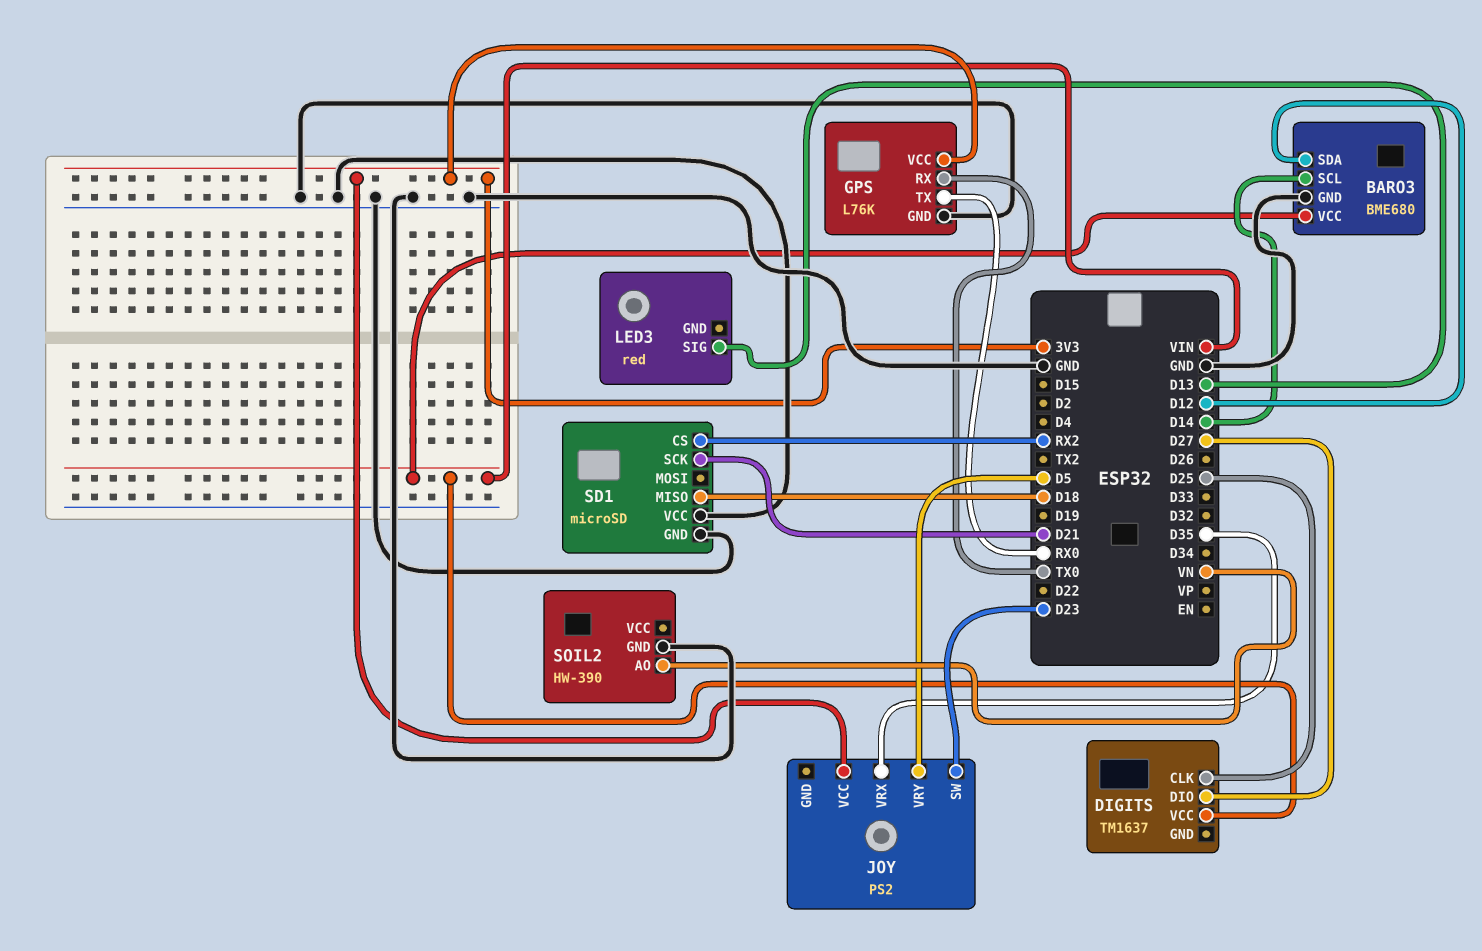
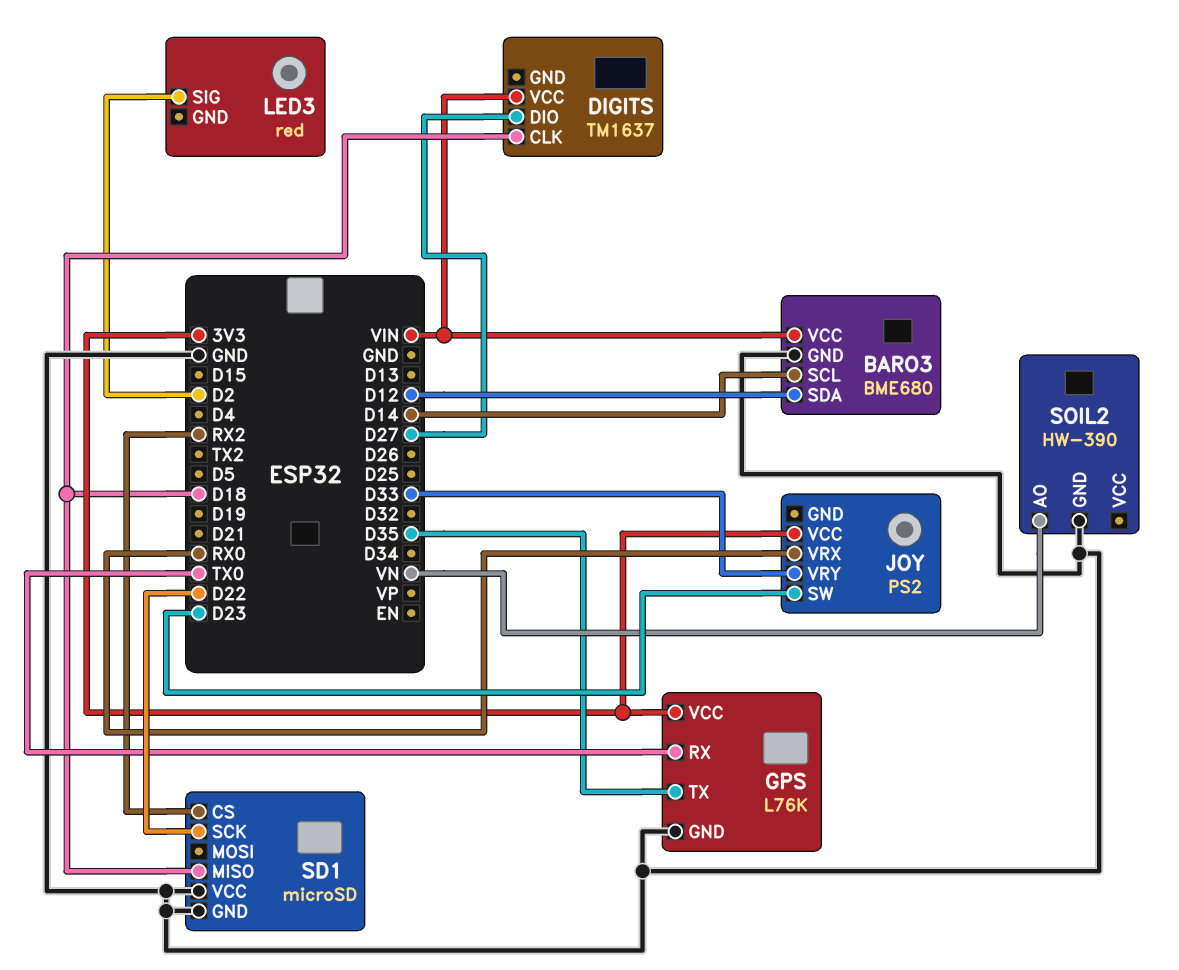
DIGITS pin CLK: D25 -> D18
GPS pin TX: RX0 -> D35
JOY pin VRX: D35 -> RX0
JOY pin VRY: D5 -> D33
LED3 pin SIG: D13 -> D2
SD1 pin SCK: D21 -> D22

